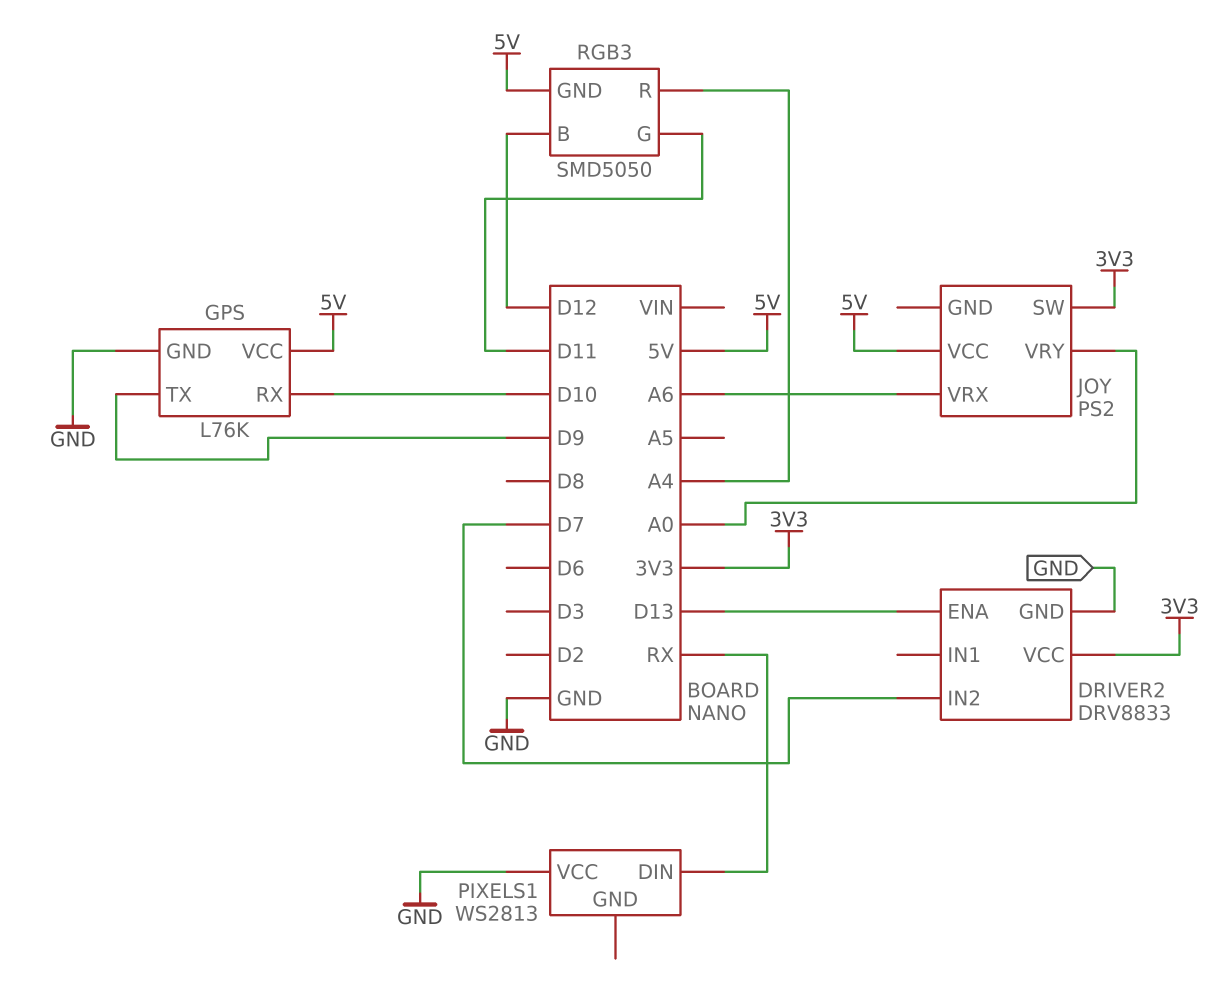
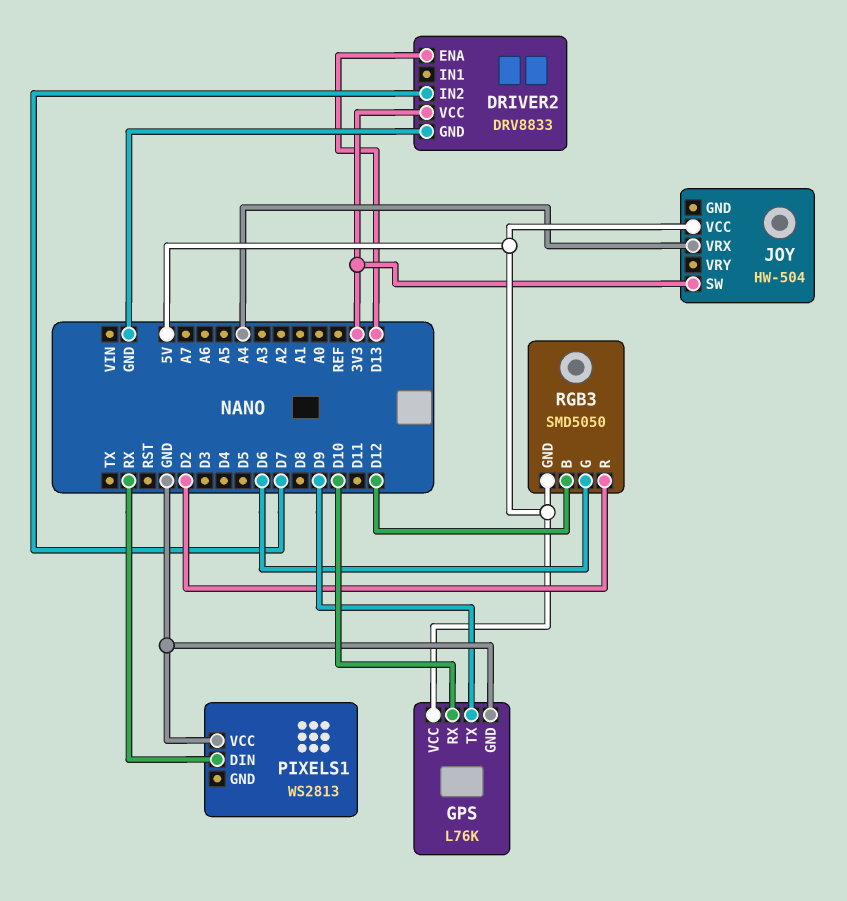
JOY: PS2 -> HW-504
JOY pin VRX: A6 -> A4
JOY pin VRY: A0 -> none
RGB3 pin G: D11 -> D6
RGB3 pin R: A4 -> D2

